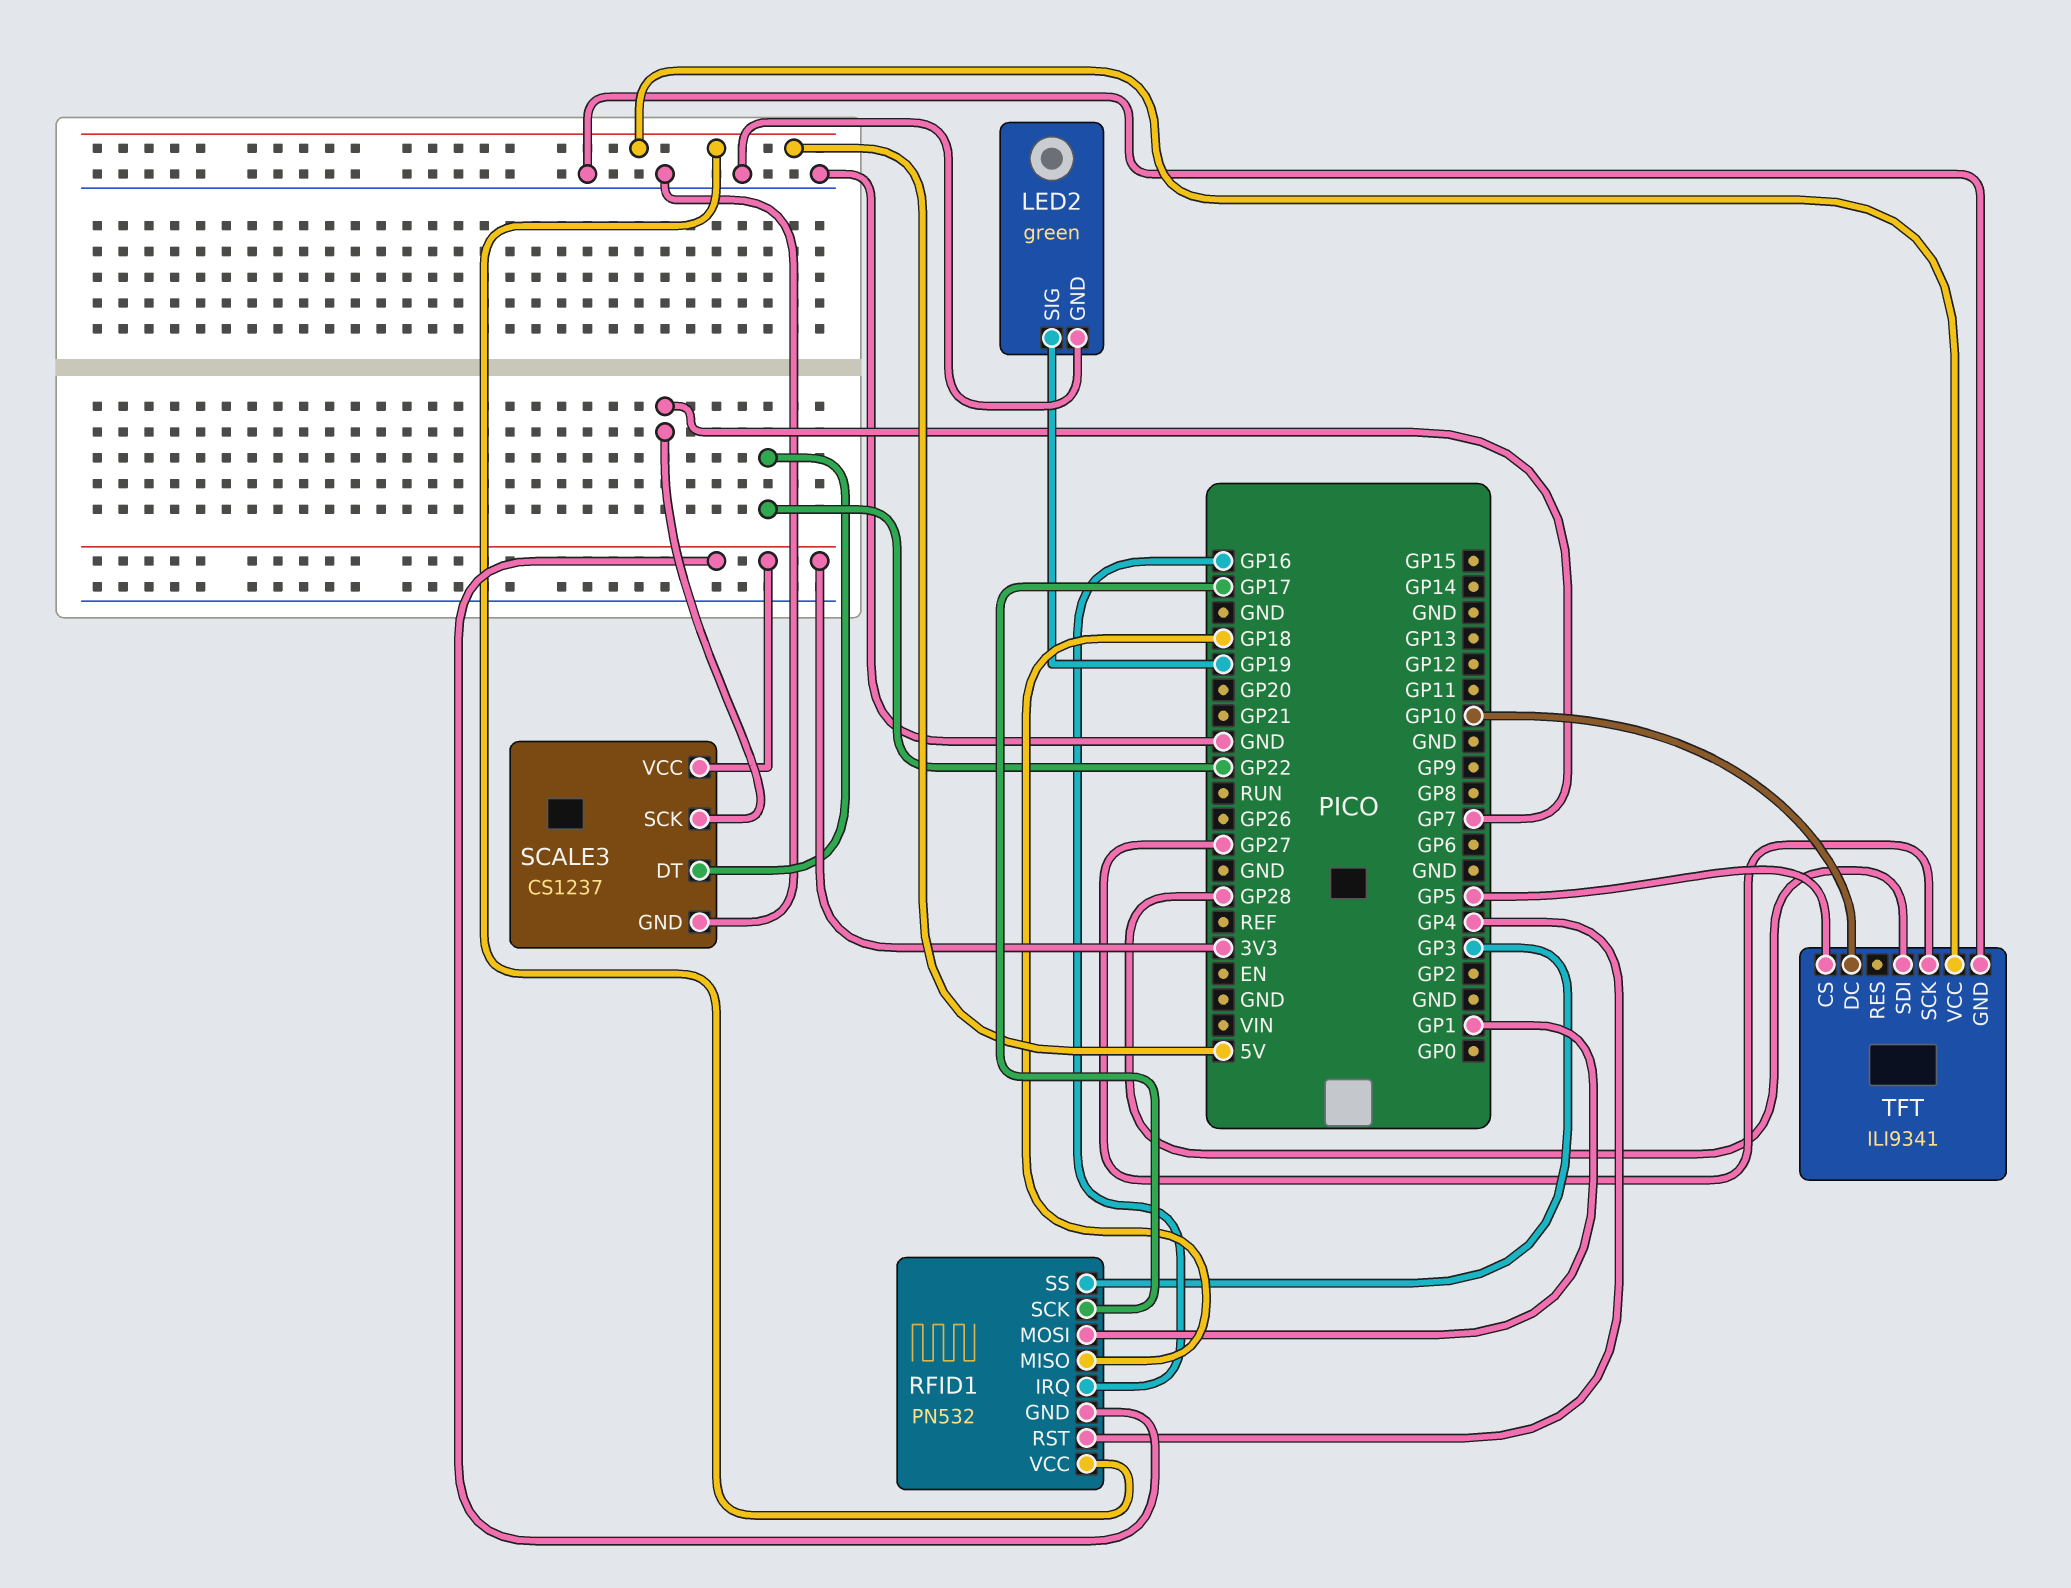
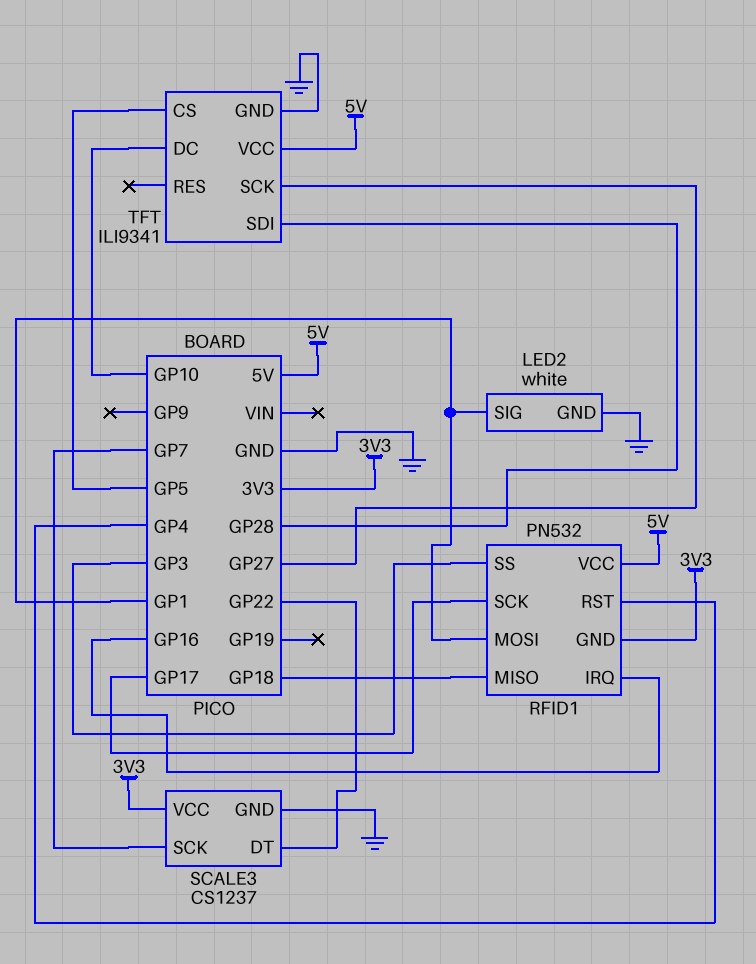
LED2: green -> white
LED2 pin SIG: GP19 -> GP1

